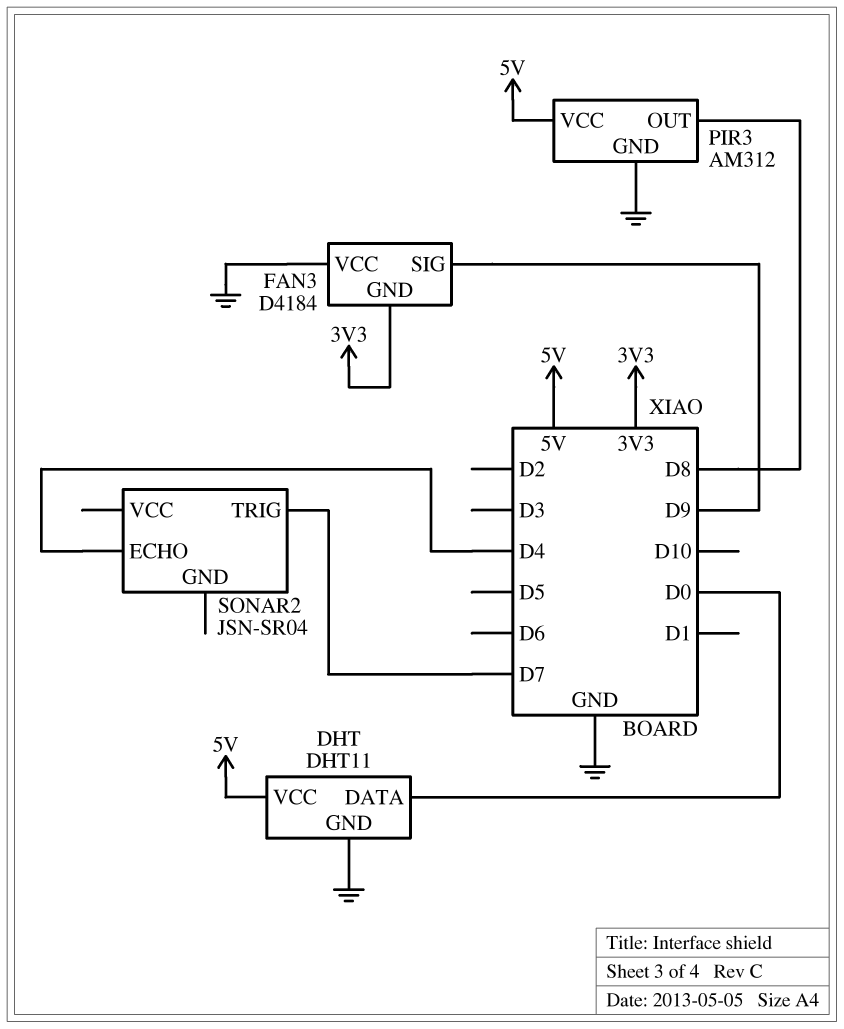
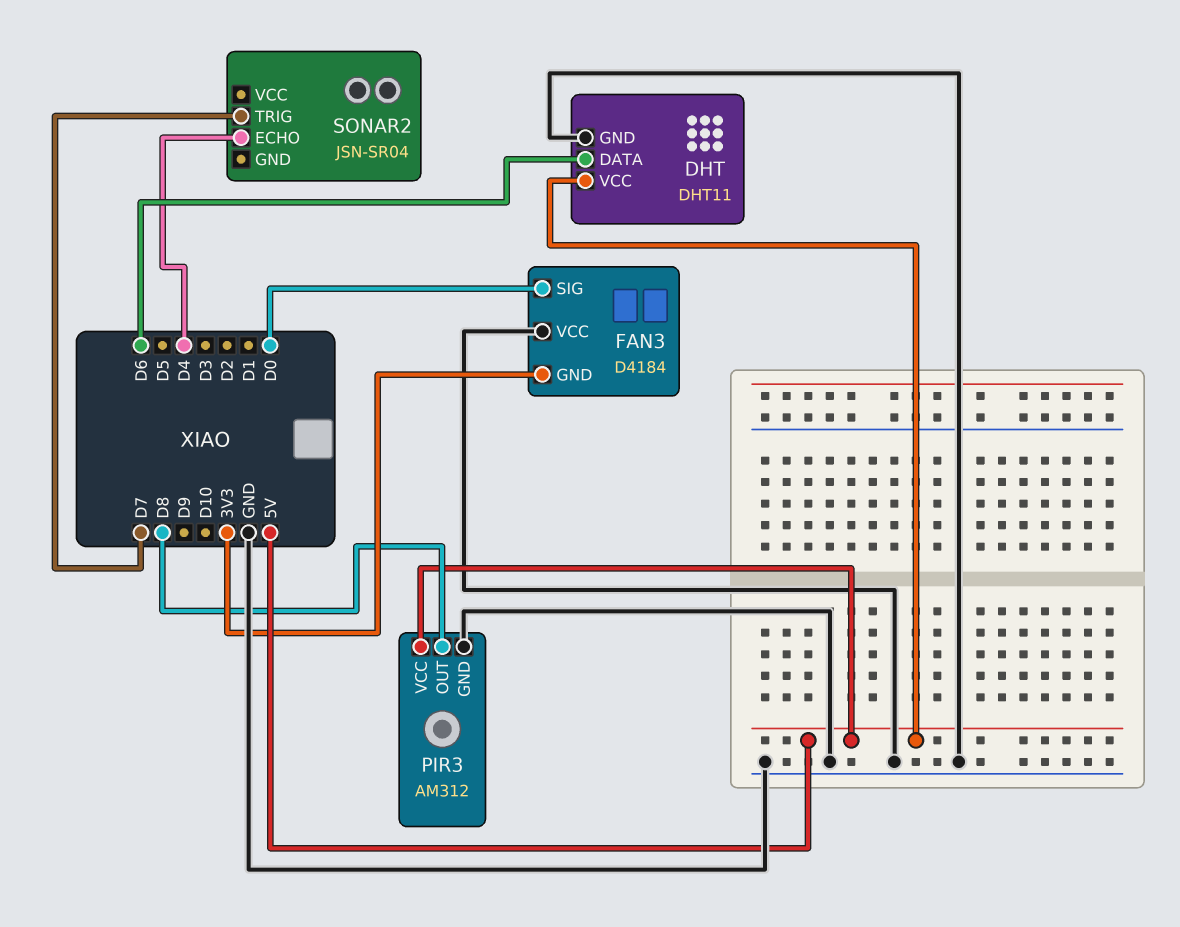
DHT pin DATA: D0 -> D6
FAN3 pin SIG: D9 -> D0

